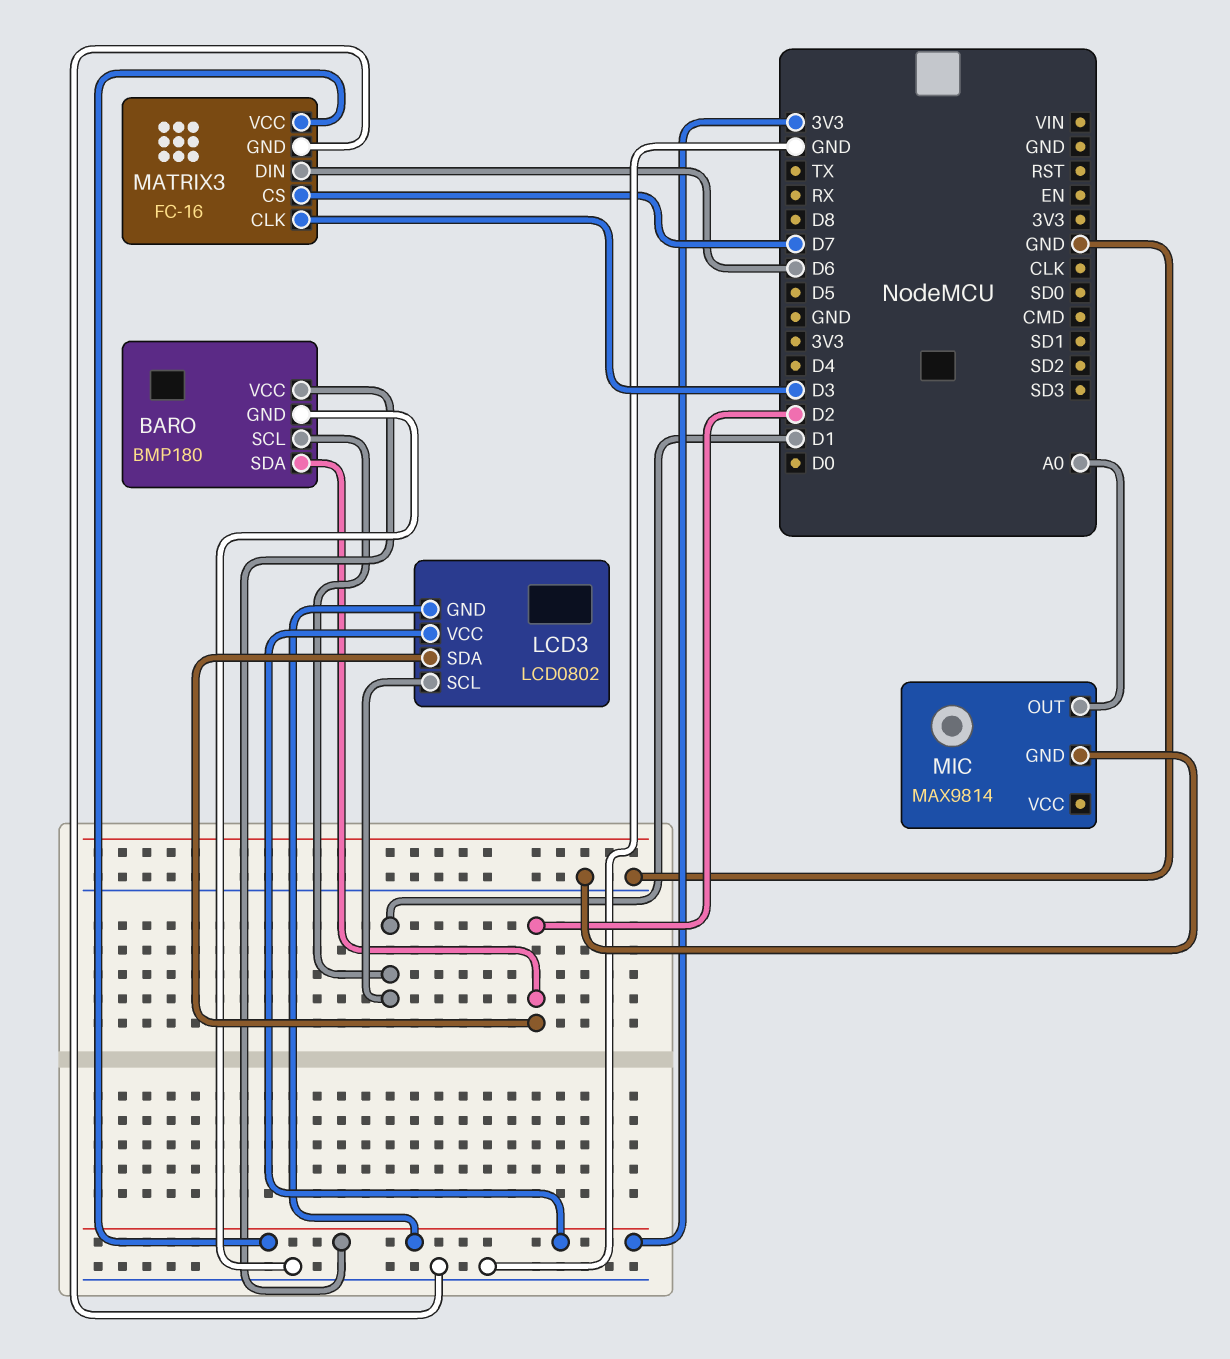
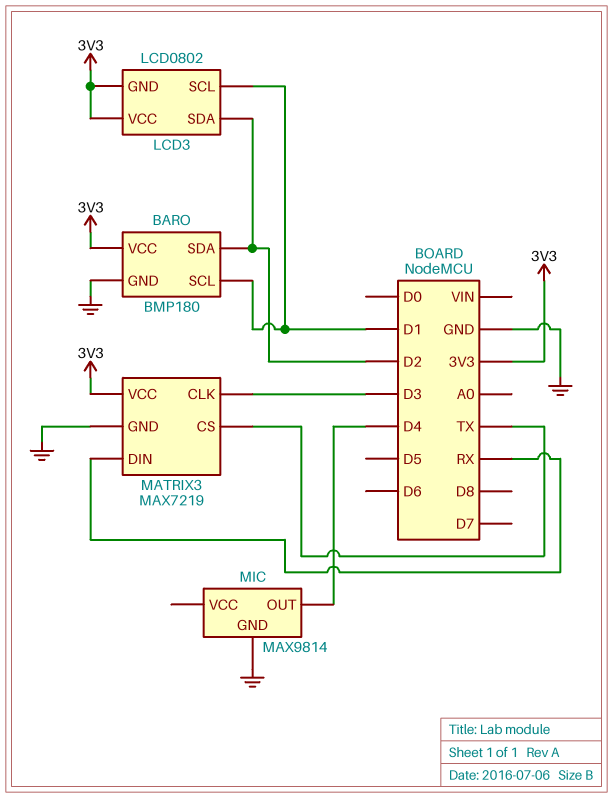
MATRIX3: FC-16 -> MAX7219
MATRIX3 pin CS: D7 -> TX
MATRIX3 pin DIN: D6 -> RX
MIC pin OUT: A0 -> D4

